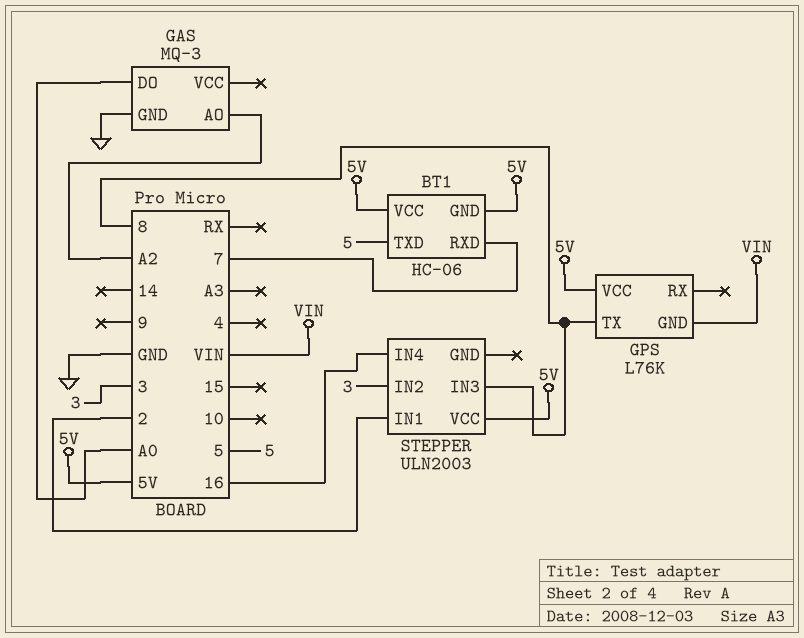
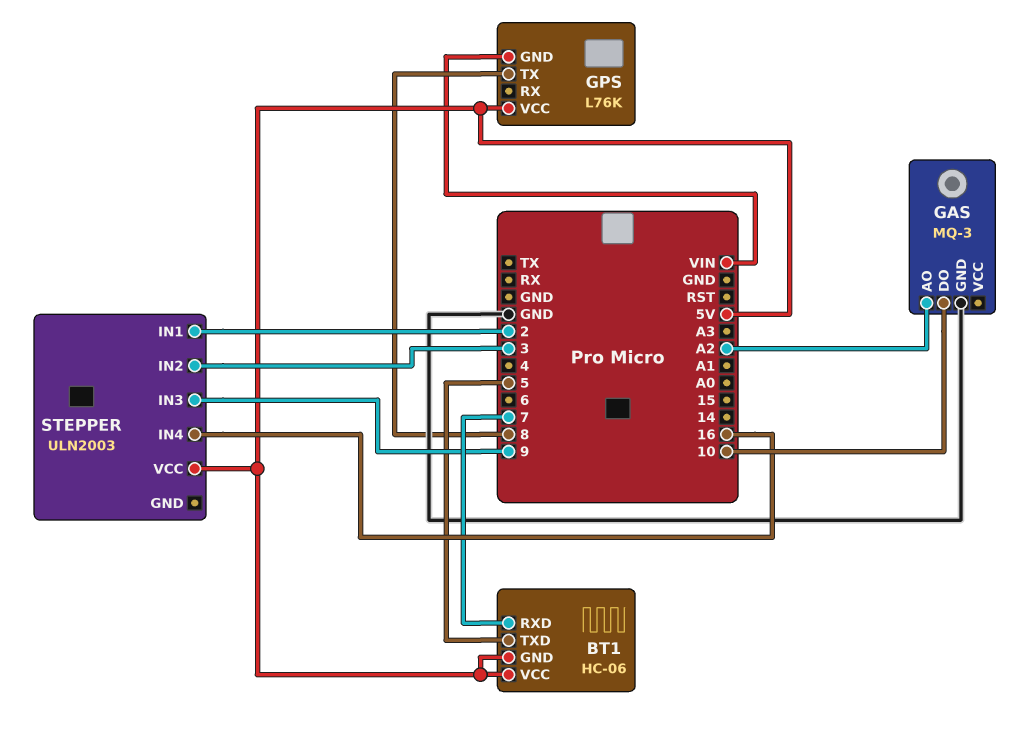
GAS pin DO: A0 -> 10
STEPPER pin IN3: 8 -> 9

